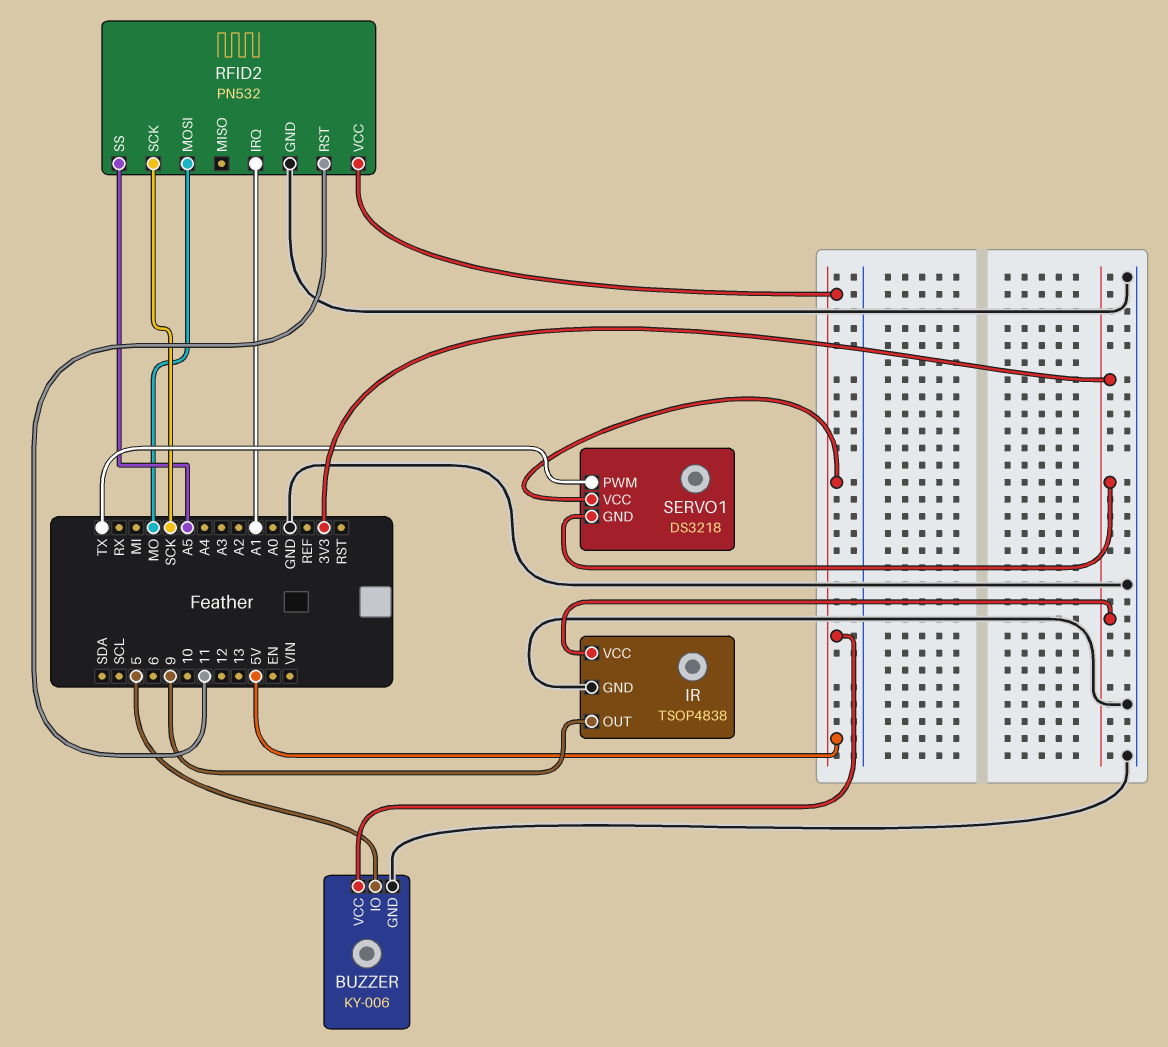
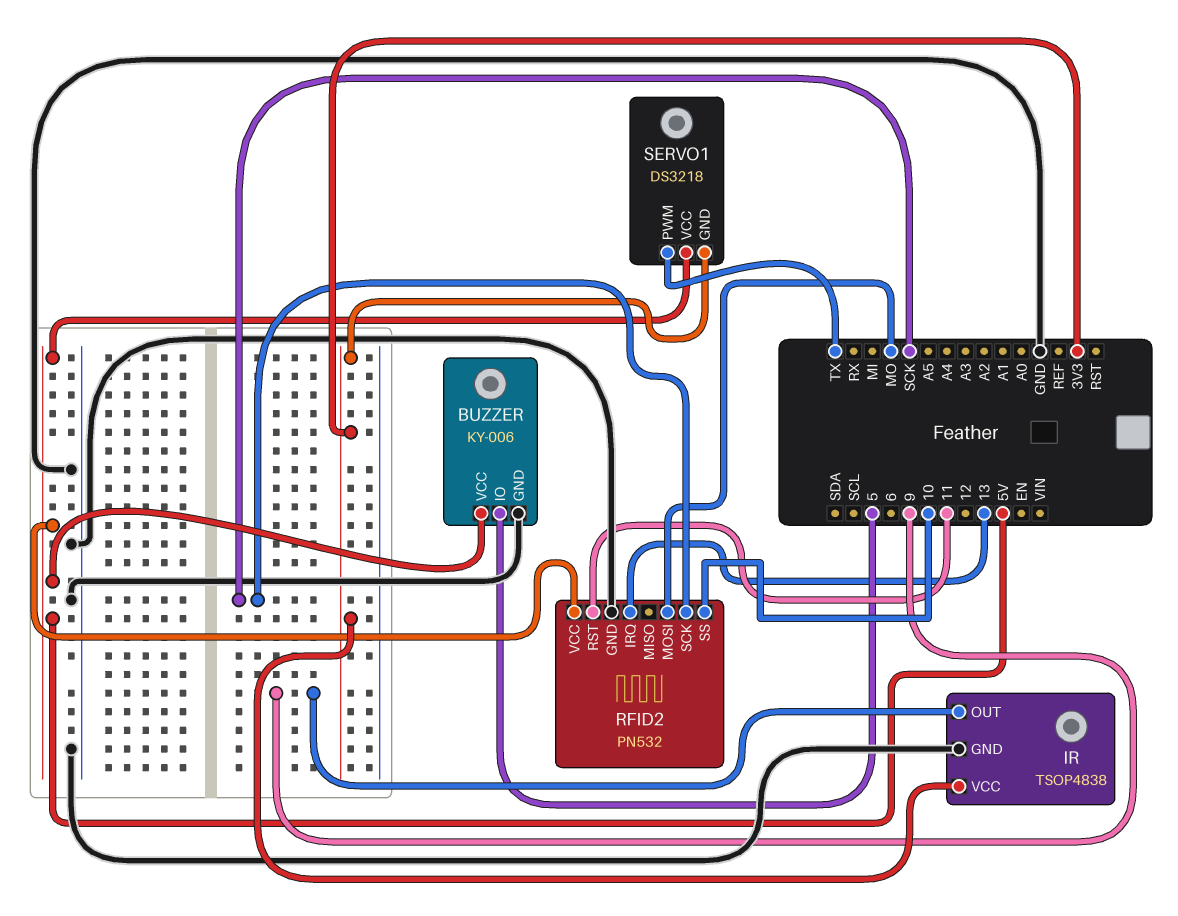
RFID2 pin IRQ: A1 -> 13
RFID2 pin SS: A5 -> 10

